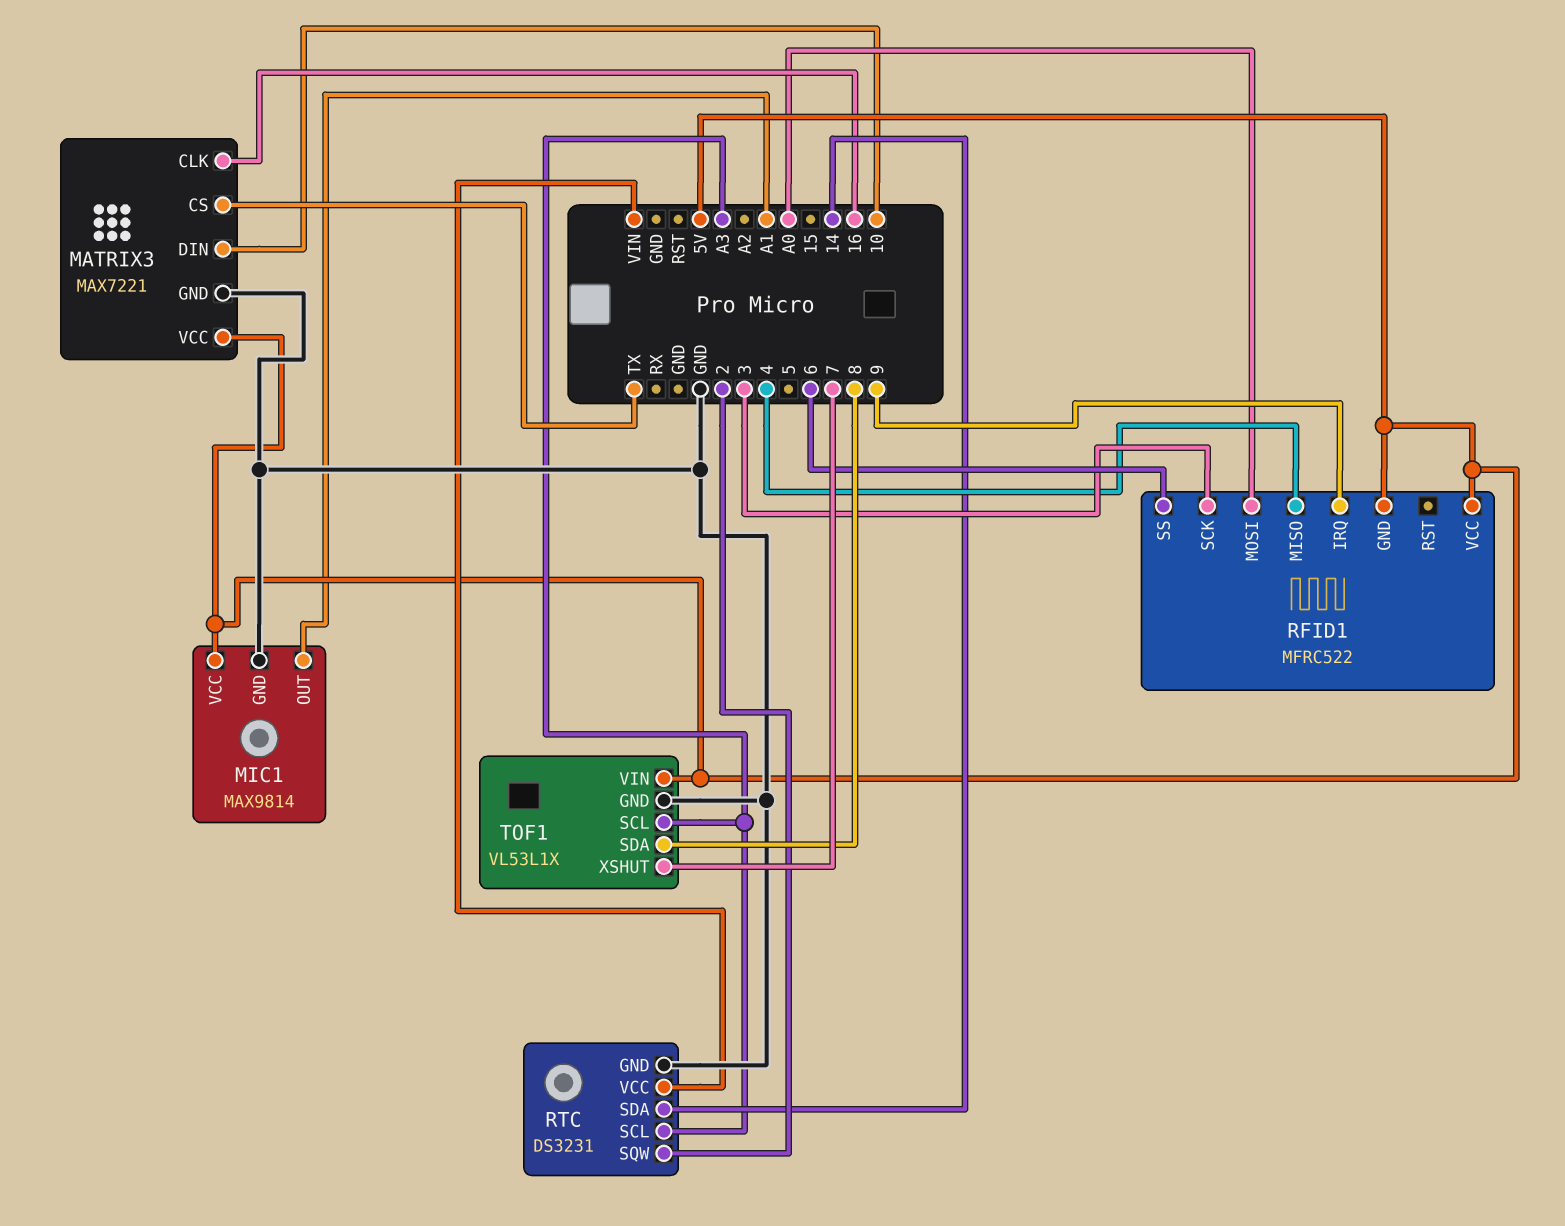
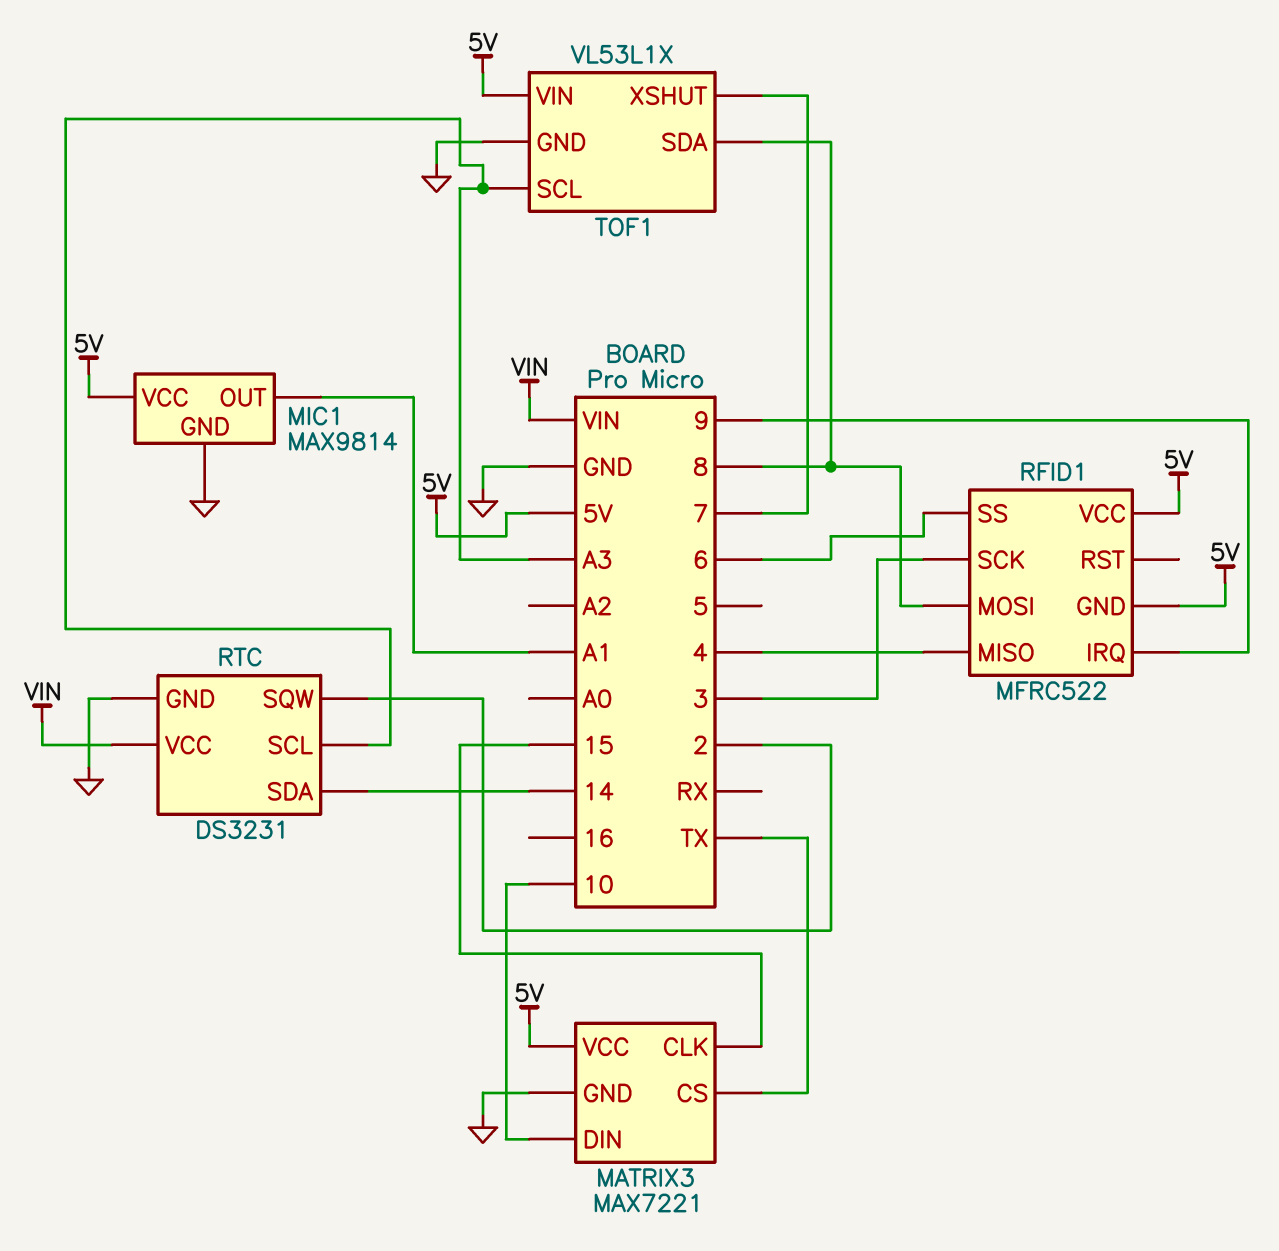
MATRIX3 pin CLK: 16 -> 15
RFID1 pin MOSI: A0 -> 8

